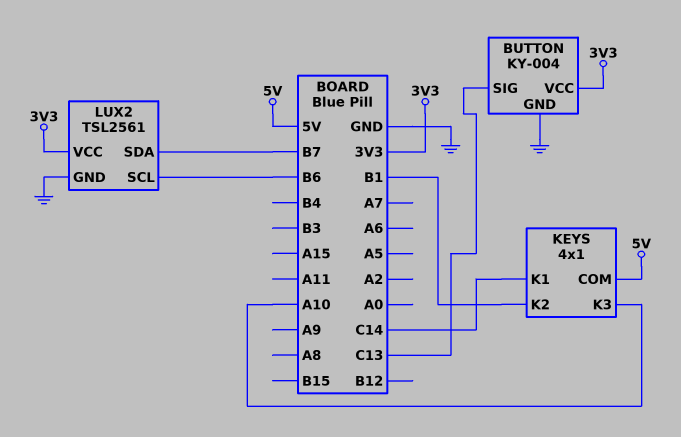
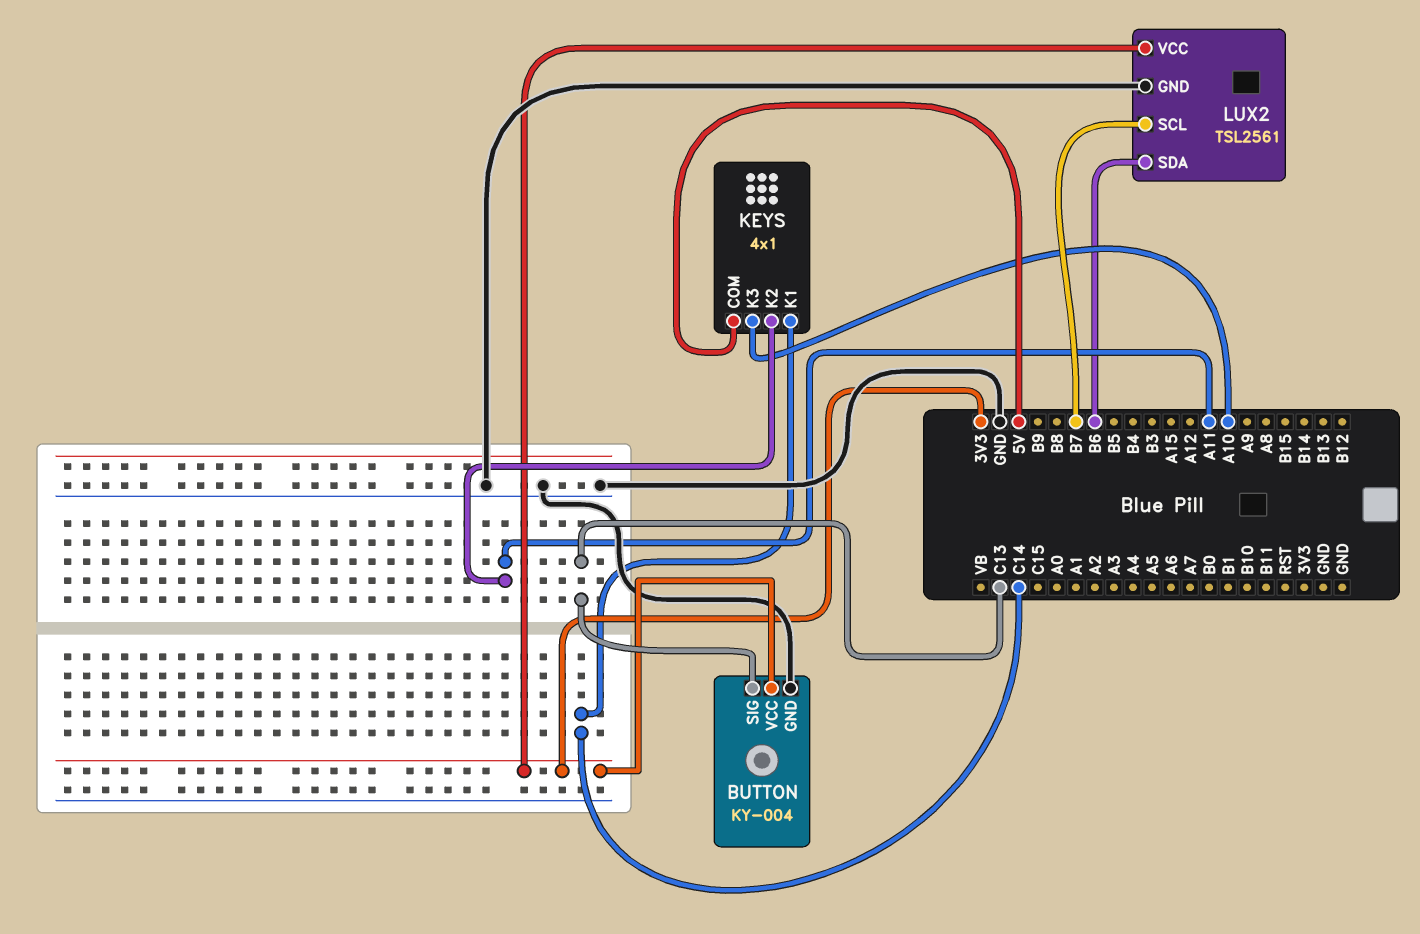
KEYS pin K2: B1 -> A11
LUX2 pin SCL: B6 -> B7
LUX2 pin SDA: B7 -> B6

